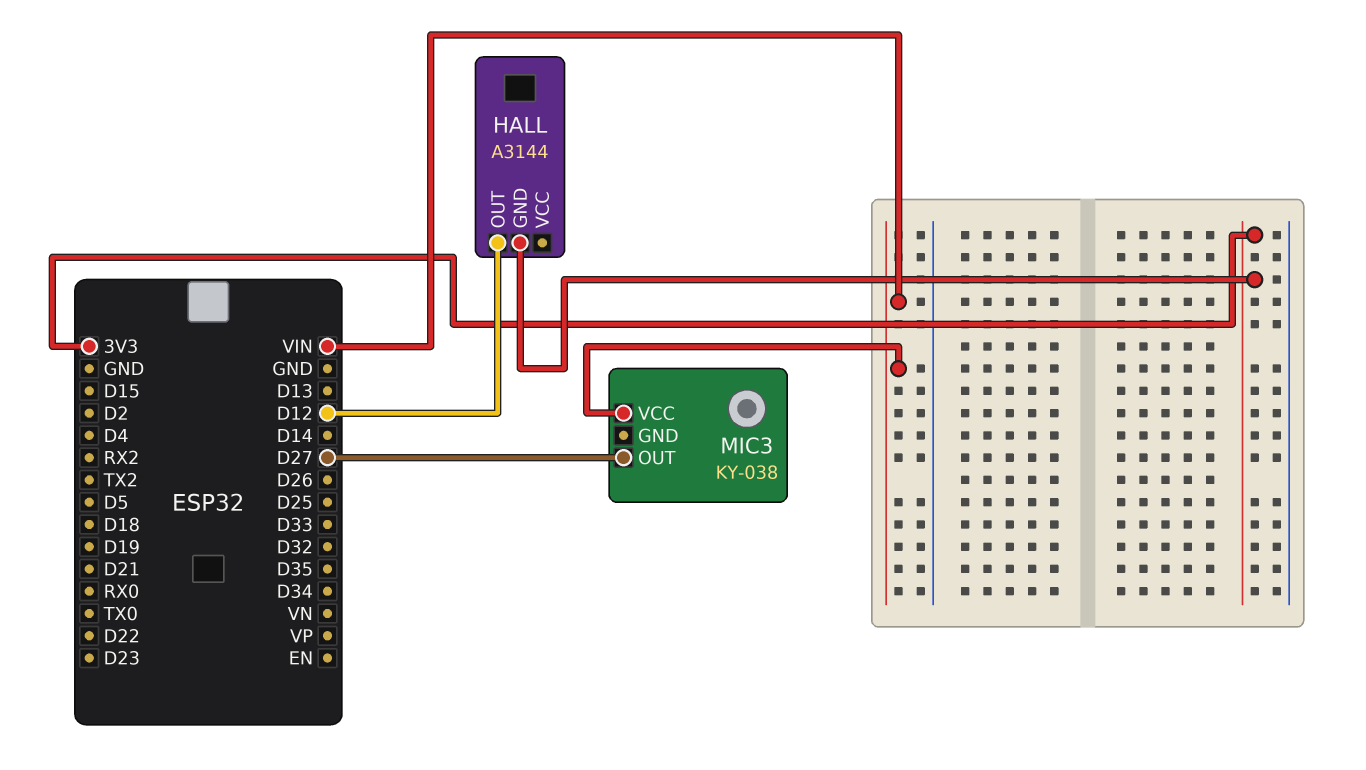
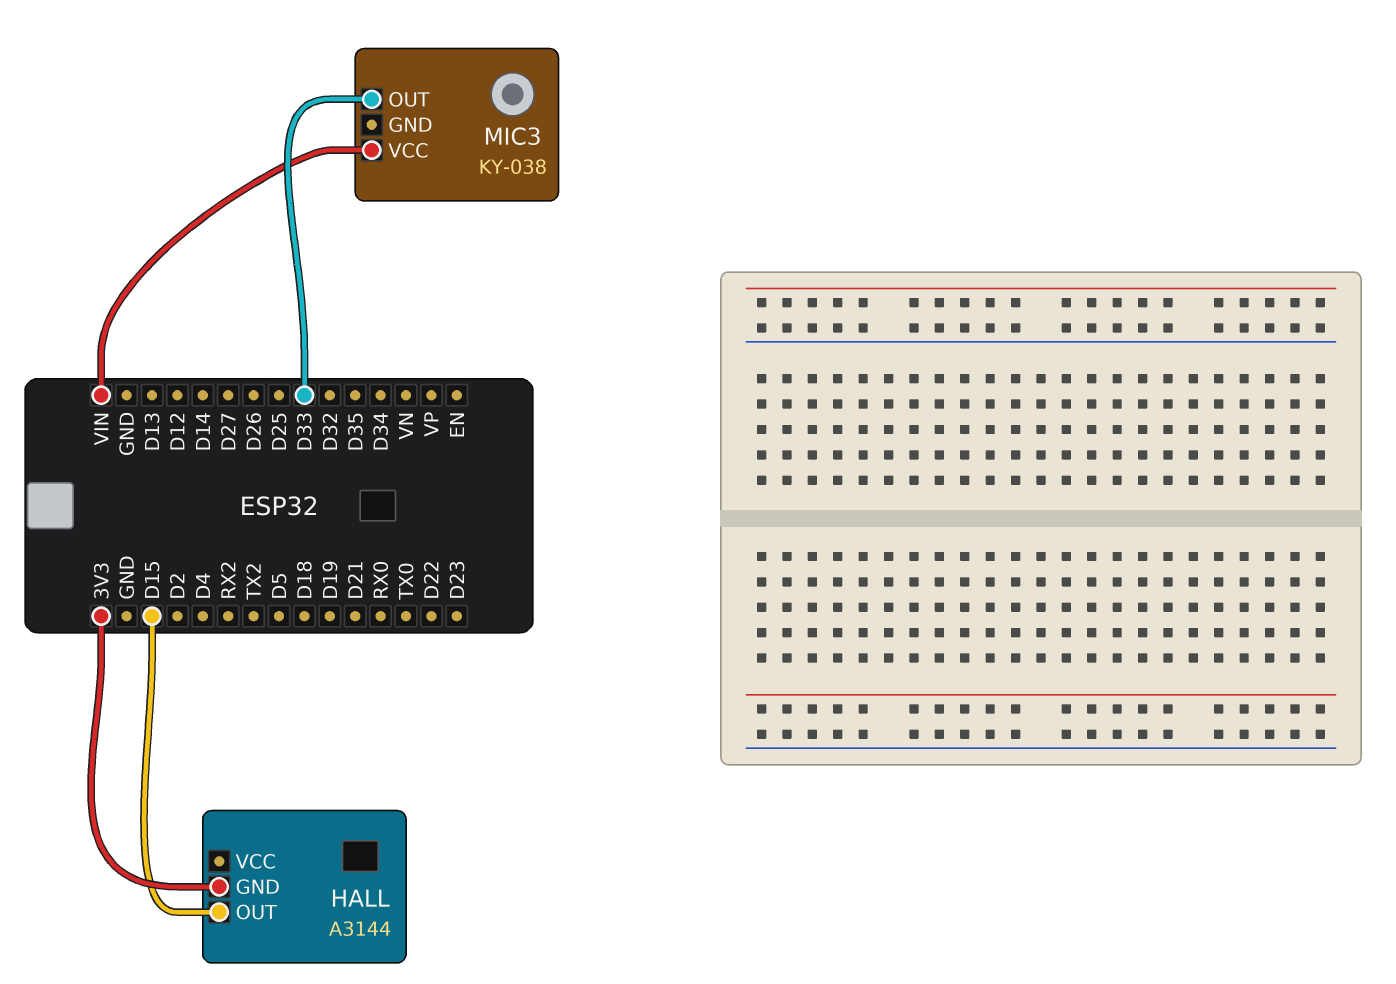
HALL pin OUT: D12 -> D15
MIC3 pin OUT: D27 -> D33

